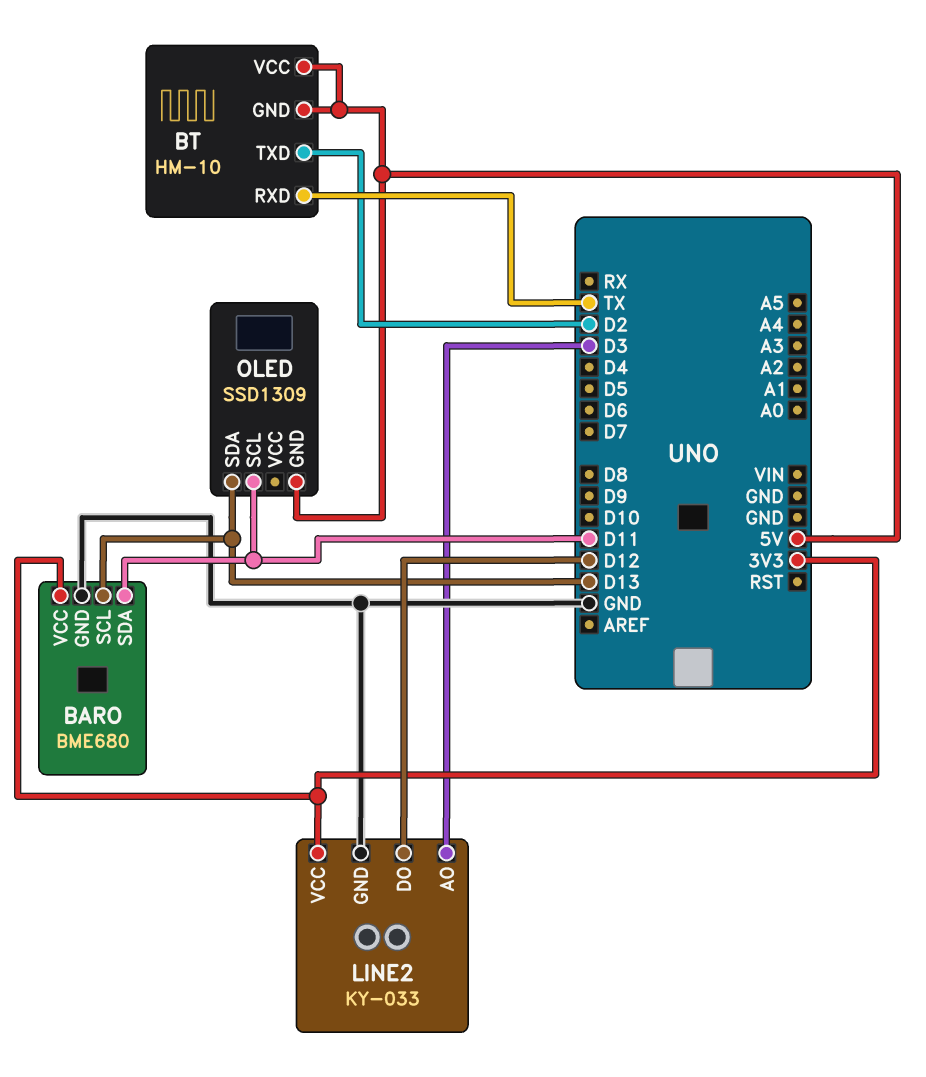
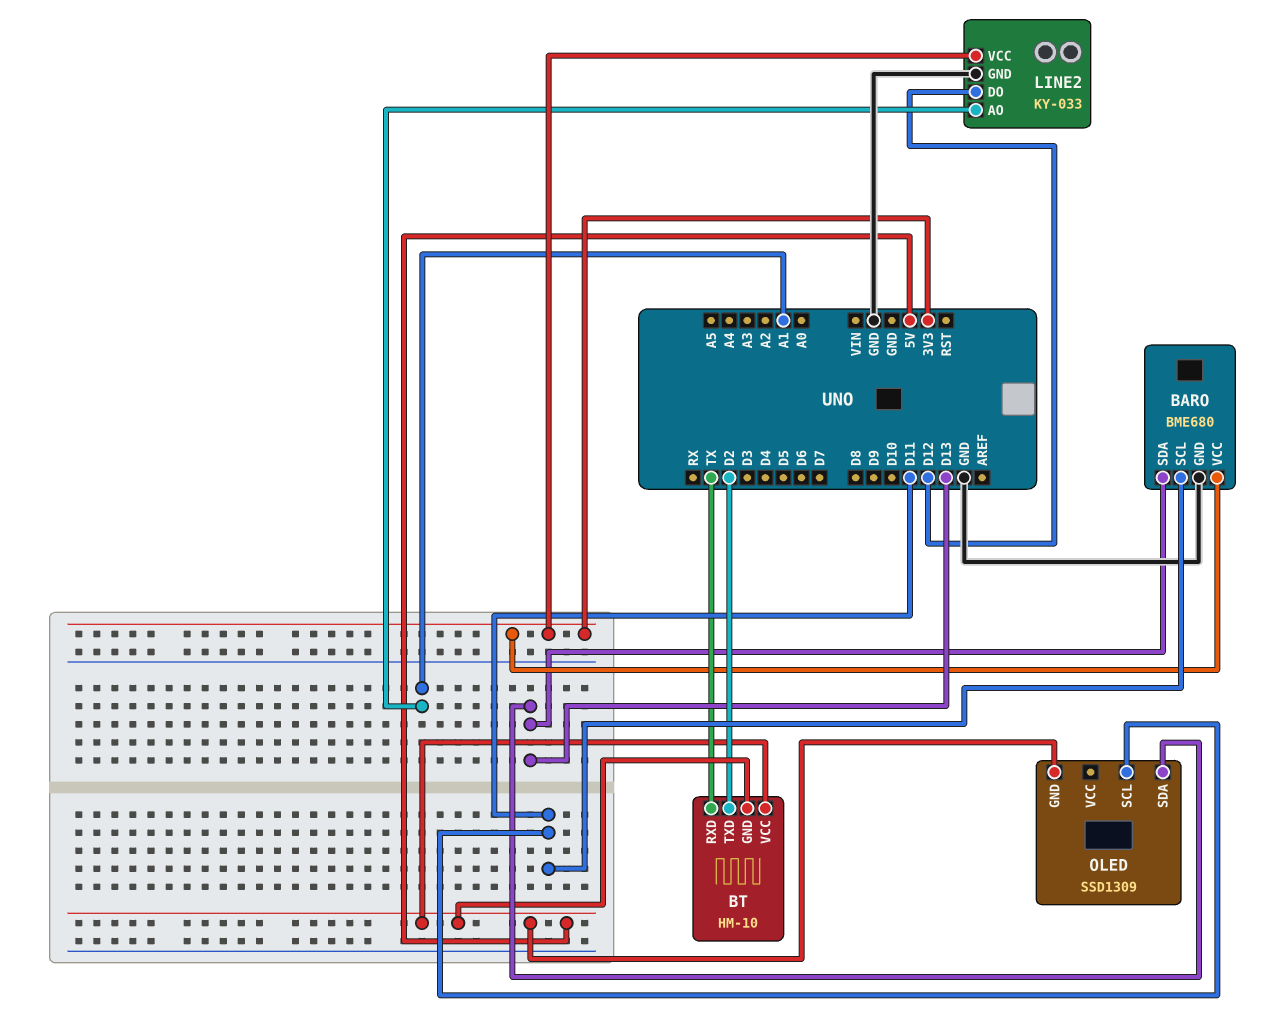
BARO pin SCL: D13 -> D11
BARO pin SDA: D11 -> D13
LINE2 pin AO: D3 -> A1

